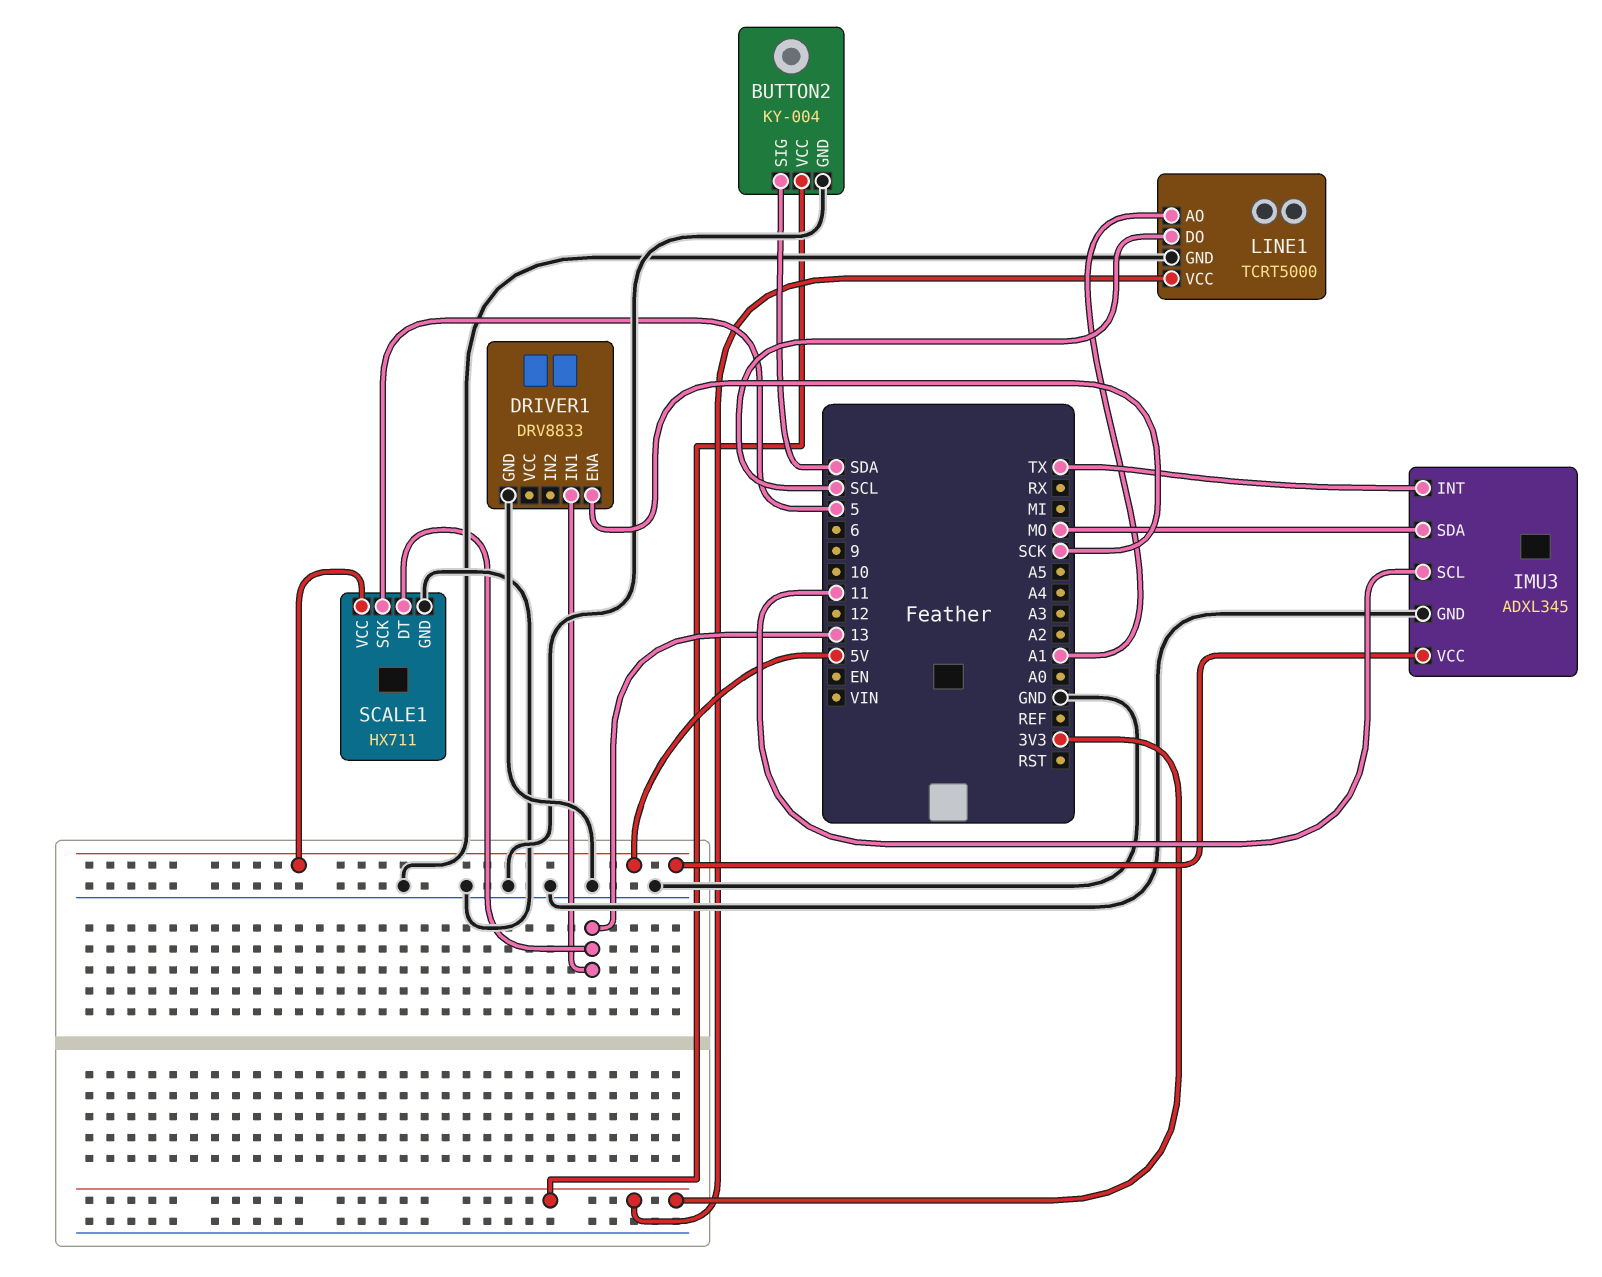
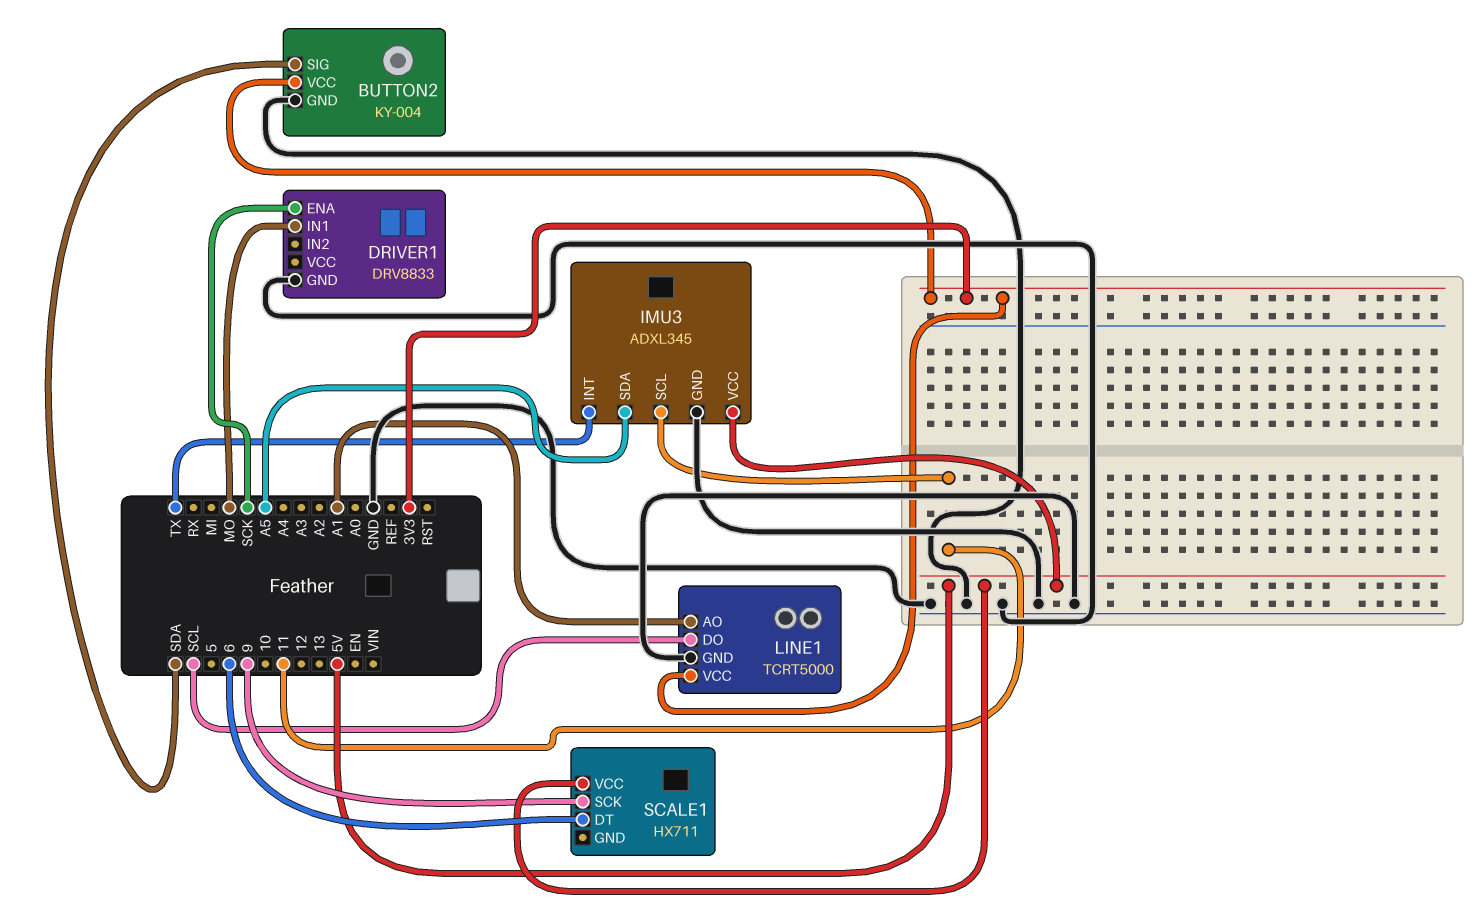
DRIVER1 pin IN1: 13 -> MO
IMU3 pin SDA: MO -> A5
SCALE1 pin DT: 13 -> 6
SCALE1 pin GND: GND -> none
SCALE1 pin SCK: 5 -> 9

